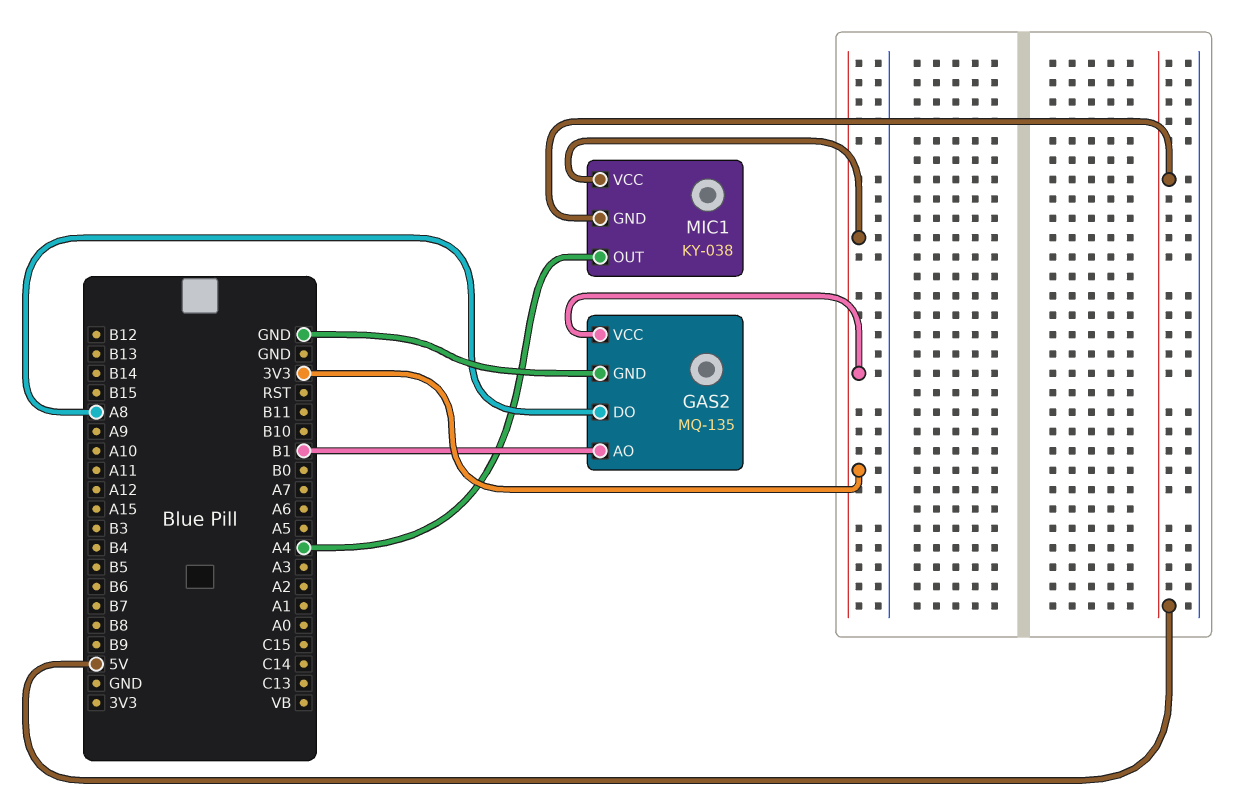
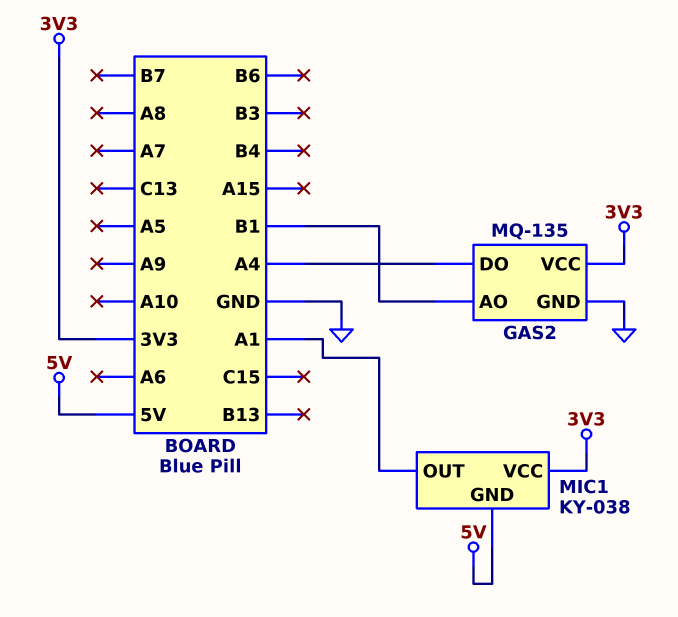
GAS2 pin DO: A8 -> A4
MIC1 pin OUT: A4 -> A1

